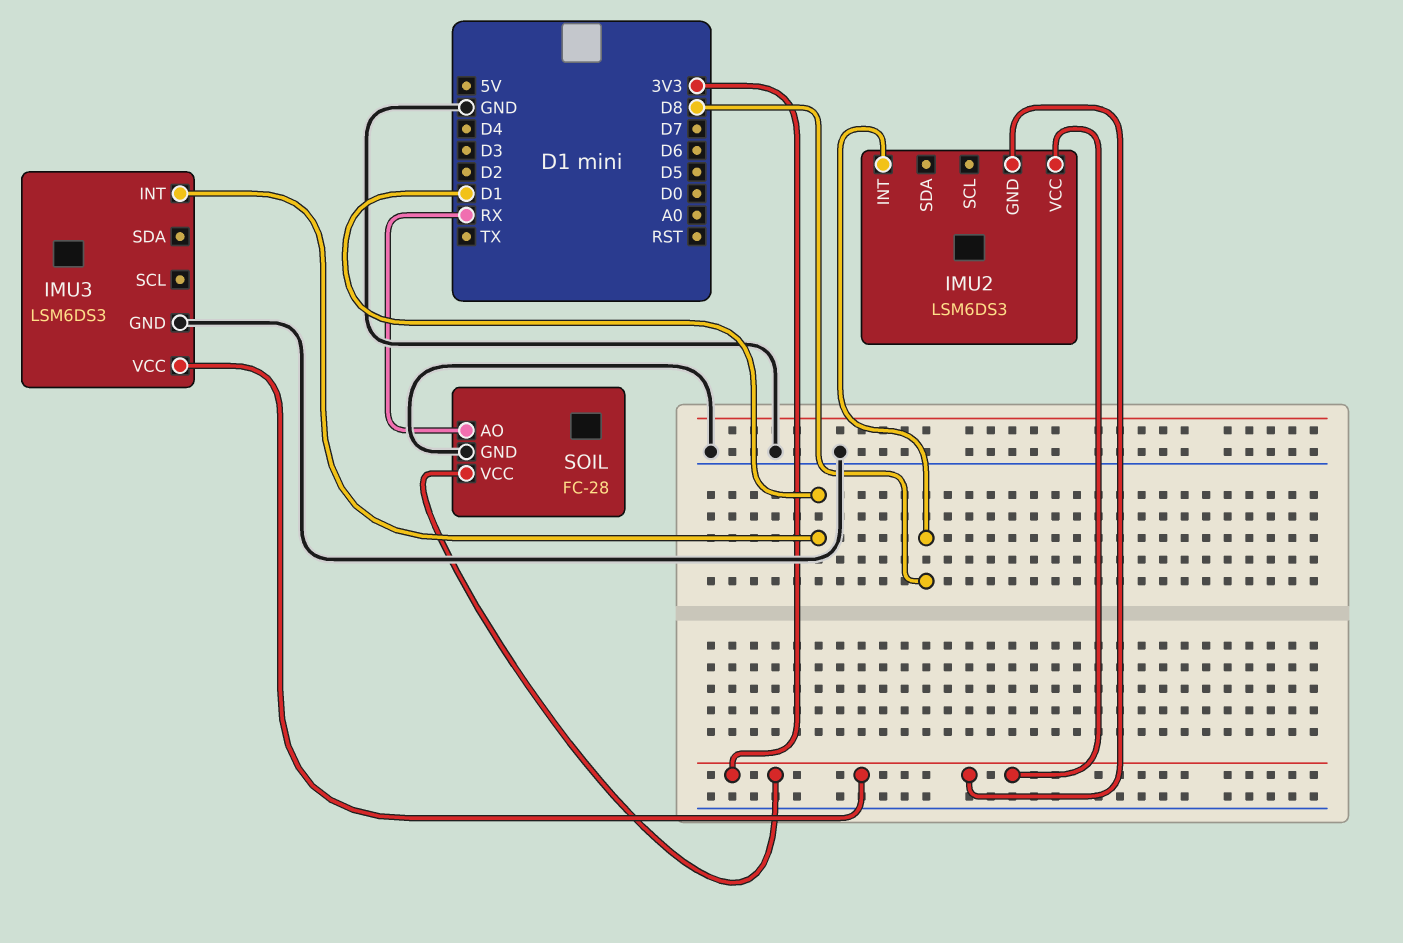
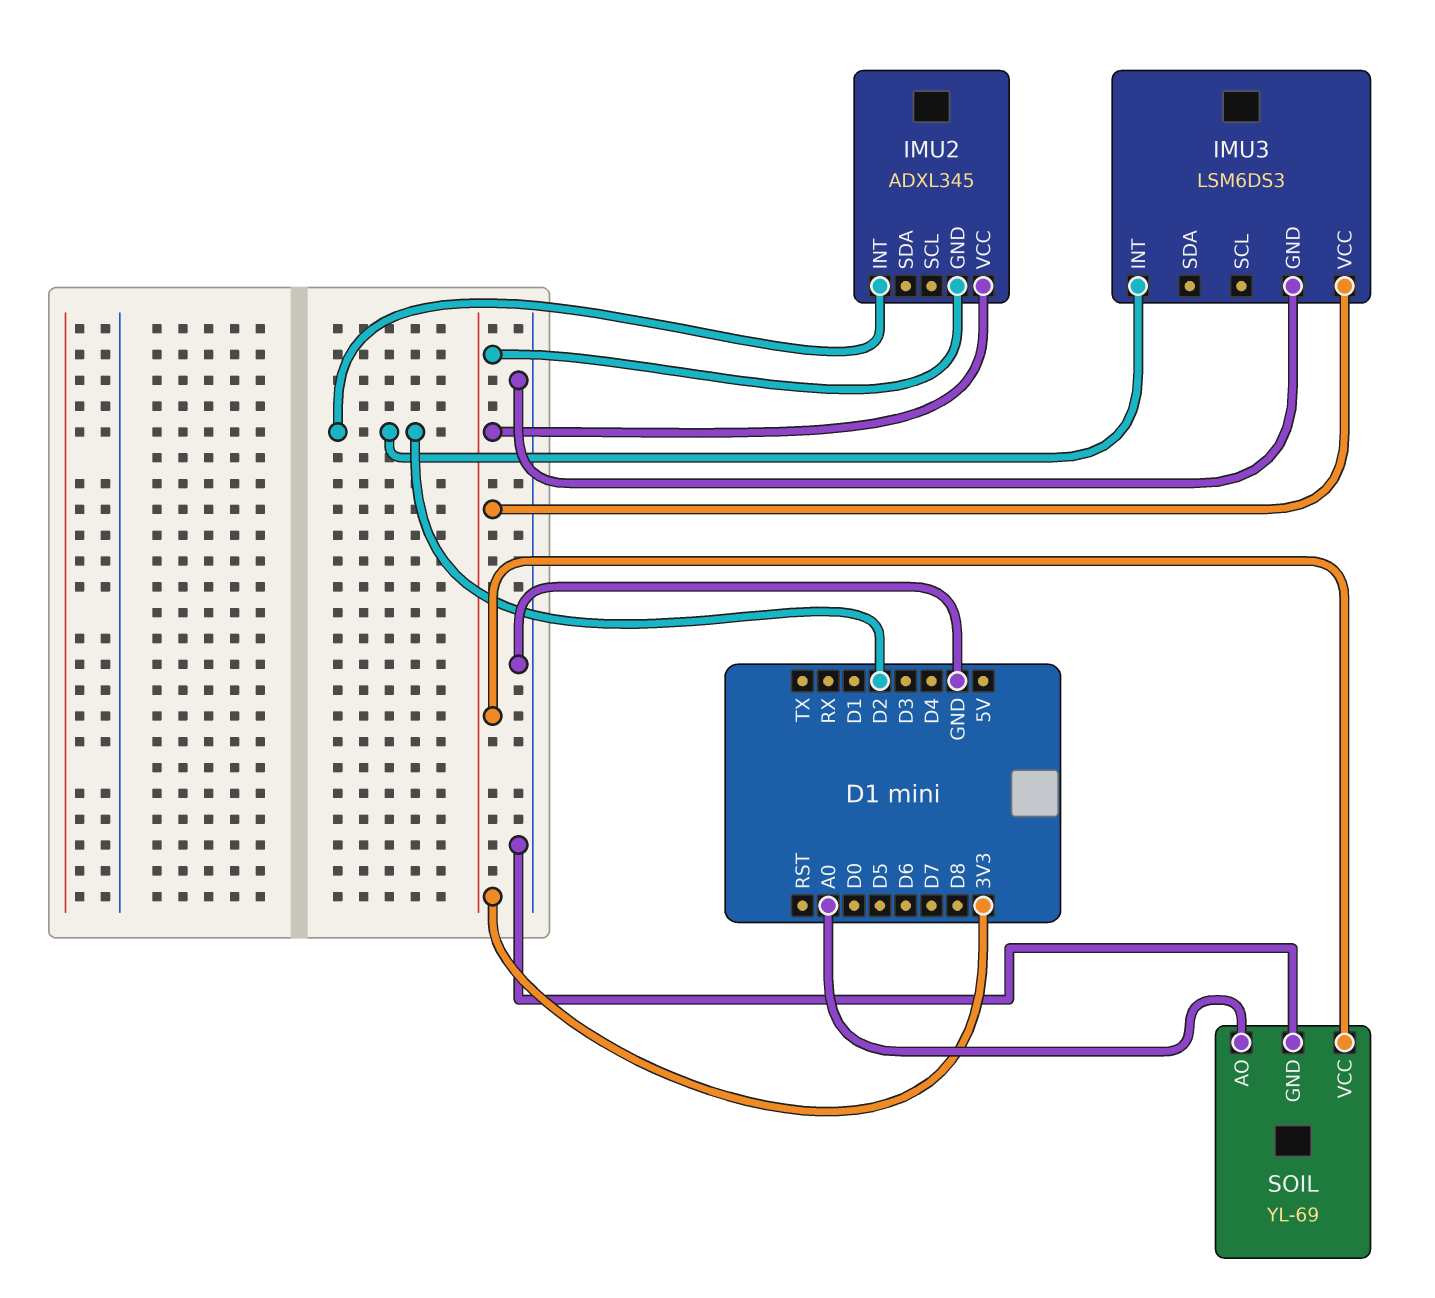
IMU2: LSM6DS3 -> ADXL345
IMU2 pin INT: D8 -> D2
IMU3 pin INT: D1 -> D2
SOIL: FC-28 -> YL-69
SOIL pin AO: RX -> A0

